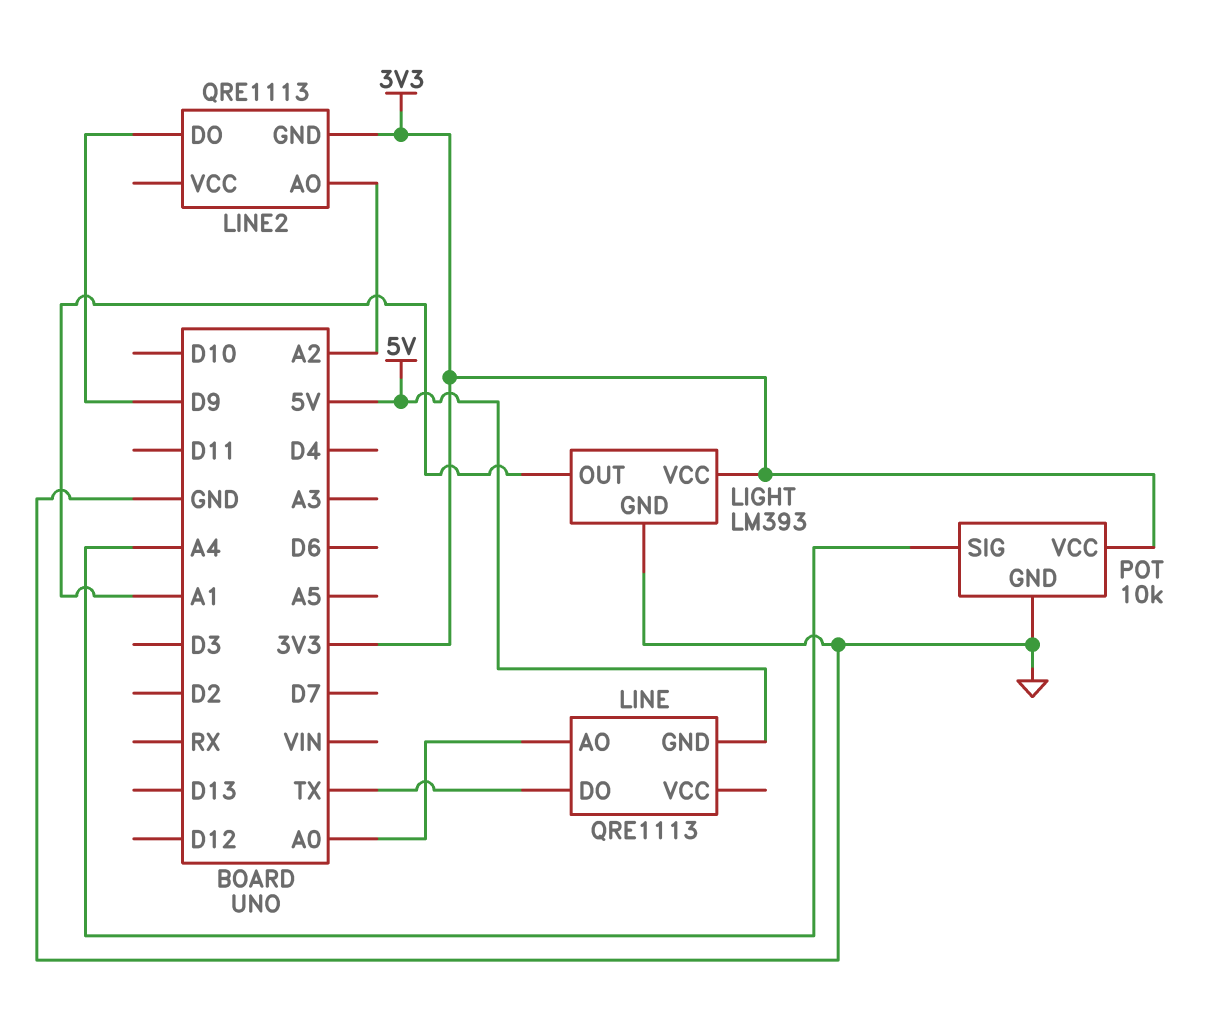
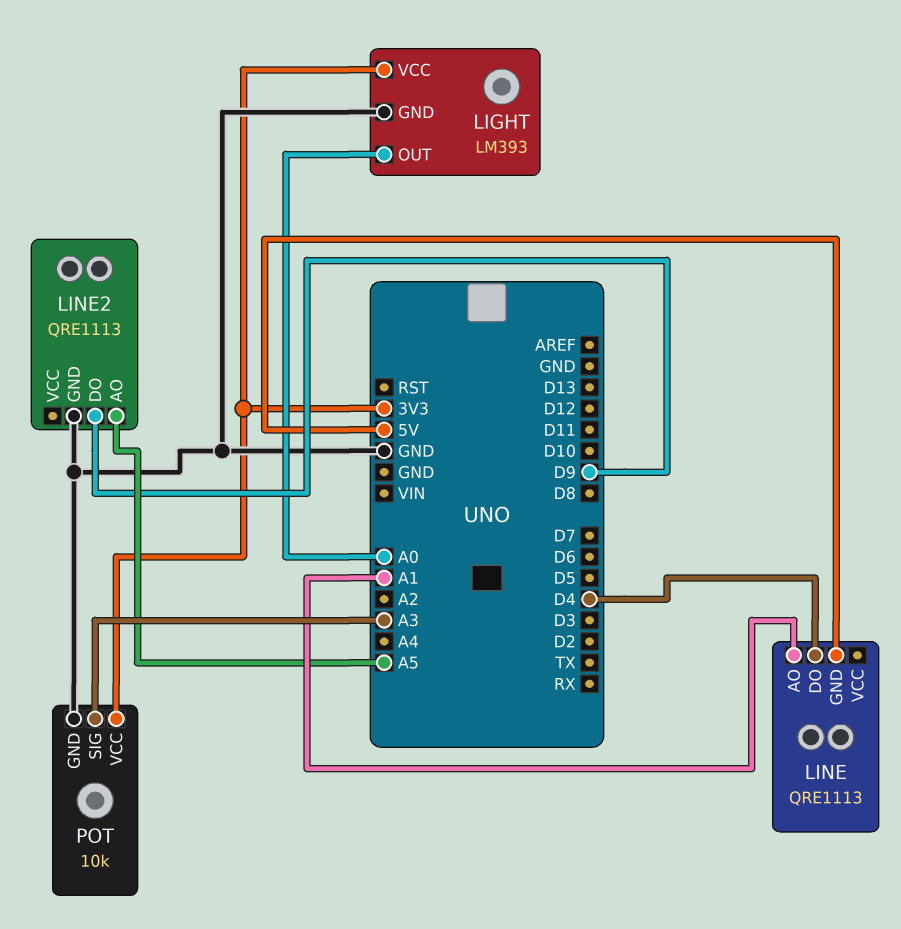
LIGHT pin OUT: A1 -> A0
LINE pin AO: A0 -> A1
LINE pin DO: TX -> D4
LINE2 pin AO: A2 -> A5
LINE2 pin GND: 3V3 -> GND
POT pin SIG: A4 -> A3

